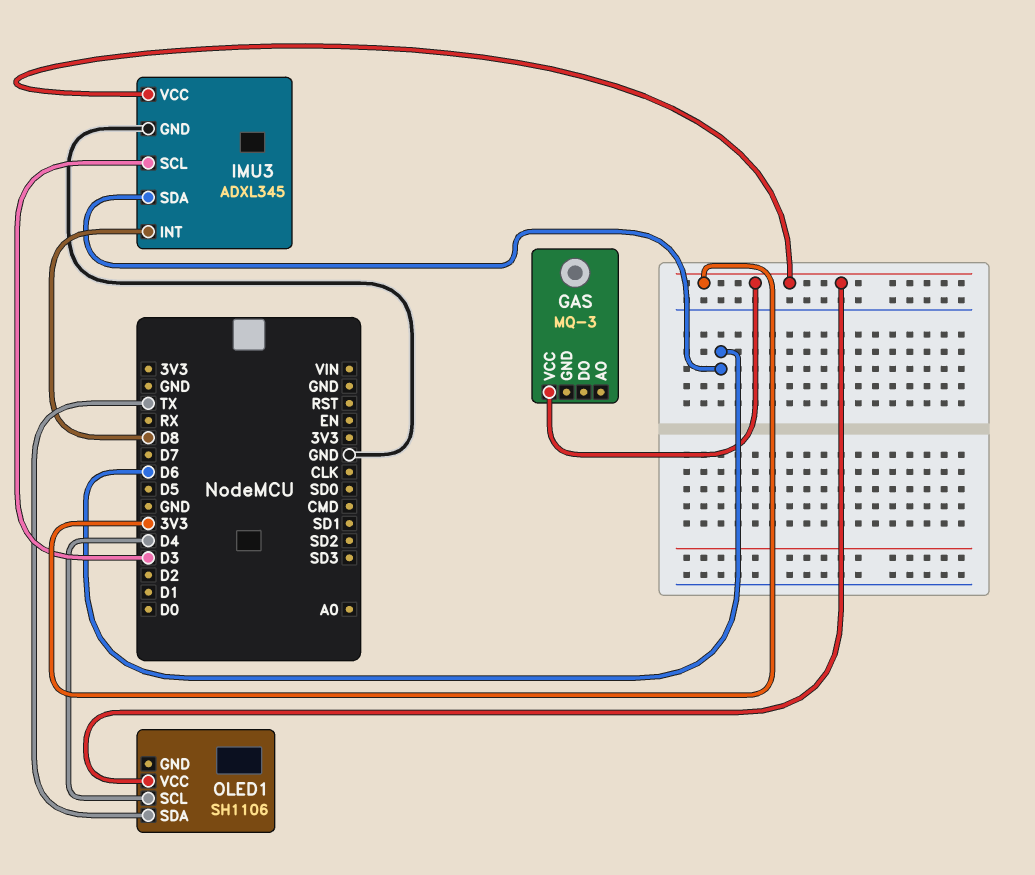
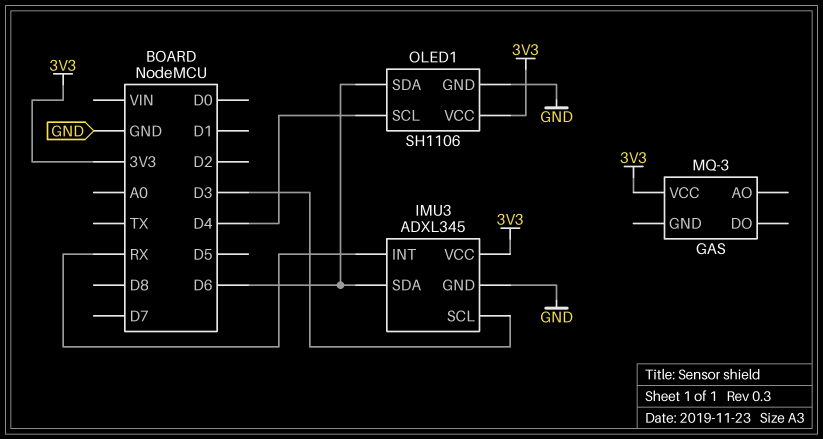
IMU3 pin INT: D8 -> RX
OLED1 pin GND: none -> GND
OLED1 pin SDA: TX -> D6

